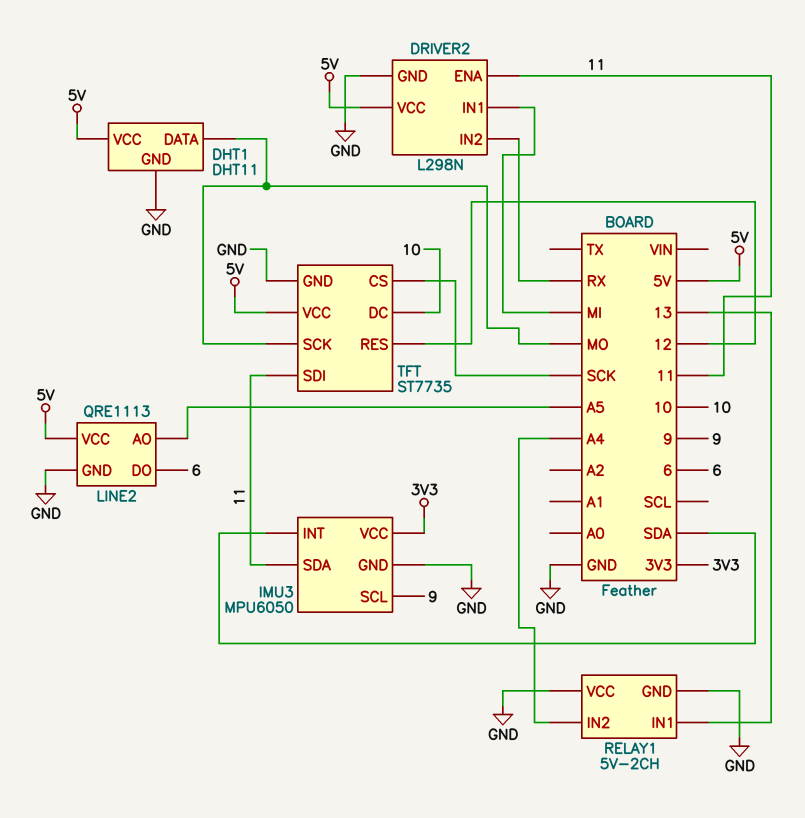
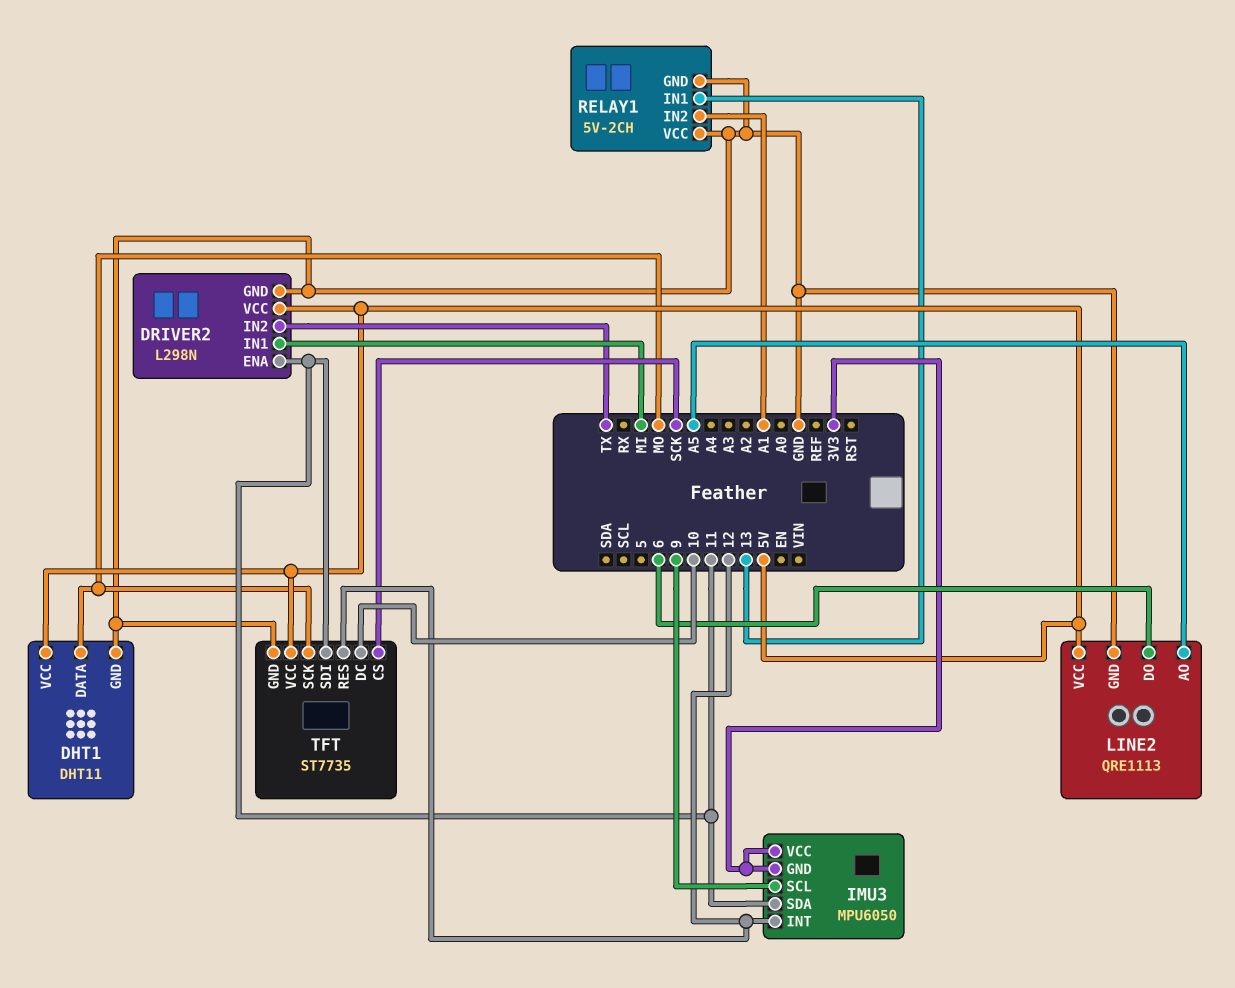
DRIVER2 pin IN2: RX -> TX
IMU3 pin GND: GND -> 3V3
IMU3 pin INT: SDA -> 12
RELAY1 pin IN2: A4 -> A1

